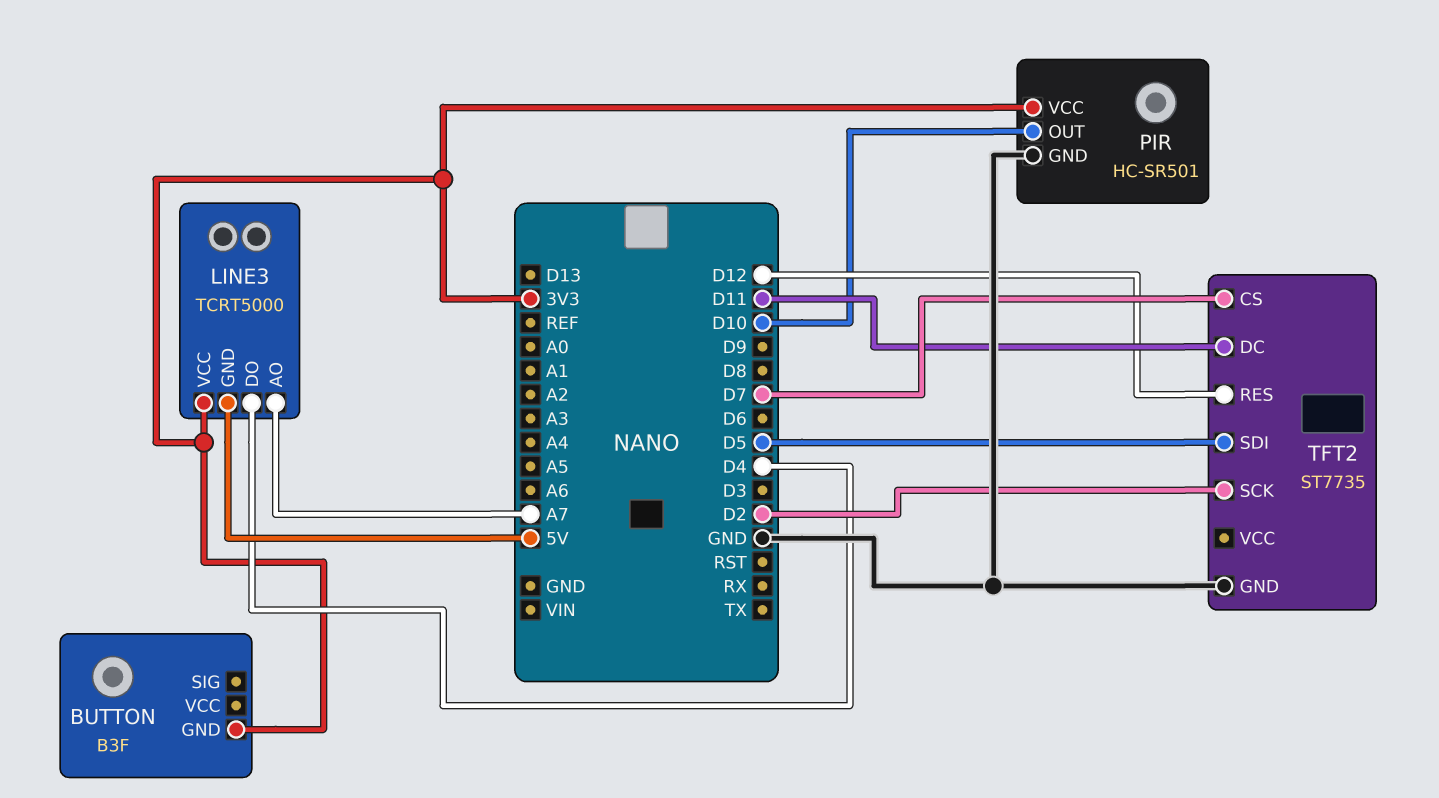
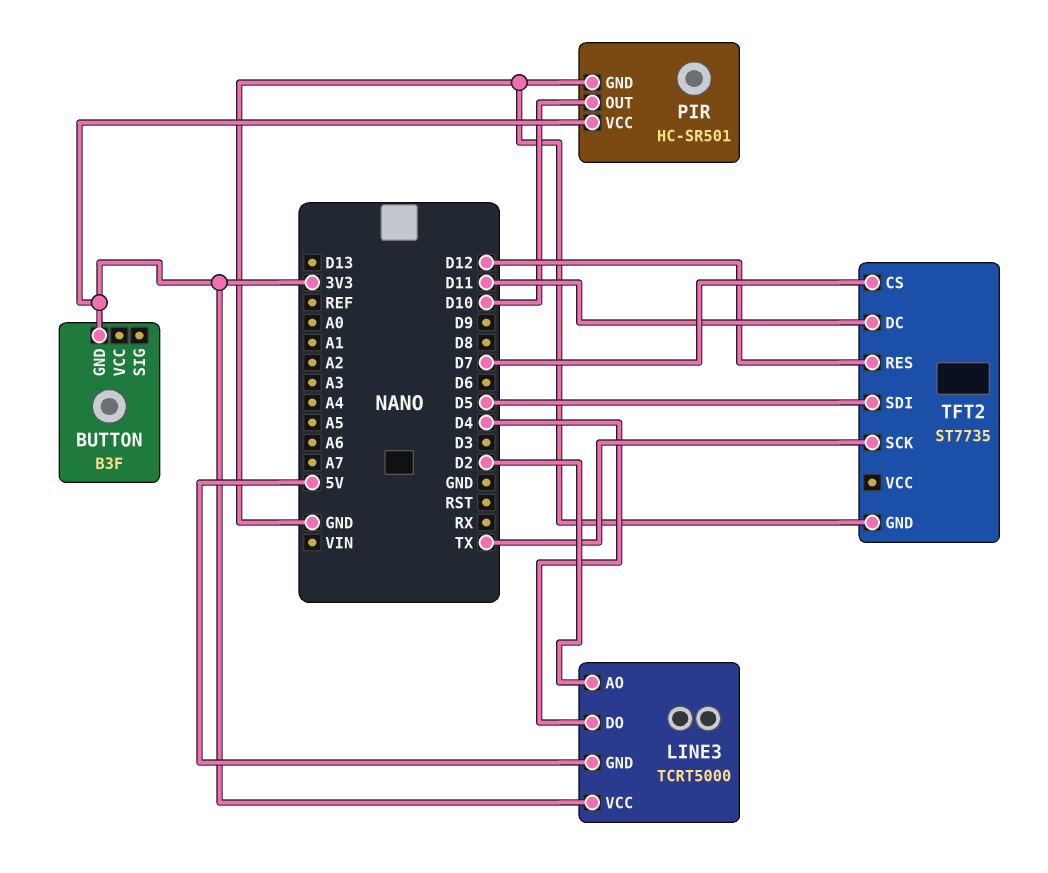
LINE3 pin AO: A7 -> D2
TFT2 pin SCK: D2 -> TX

